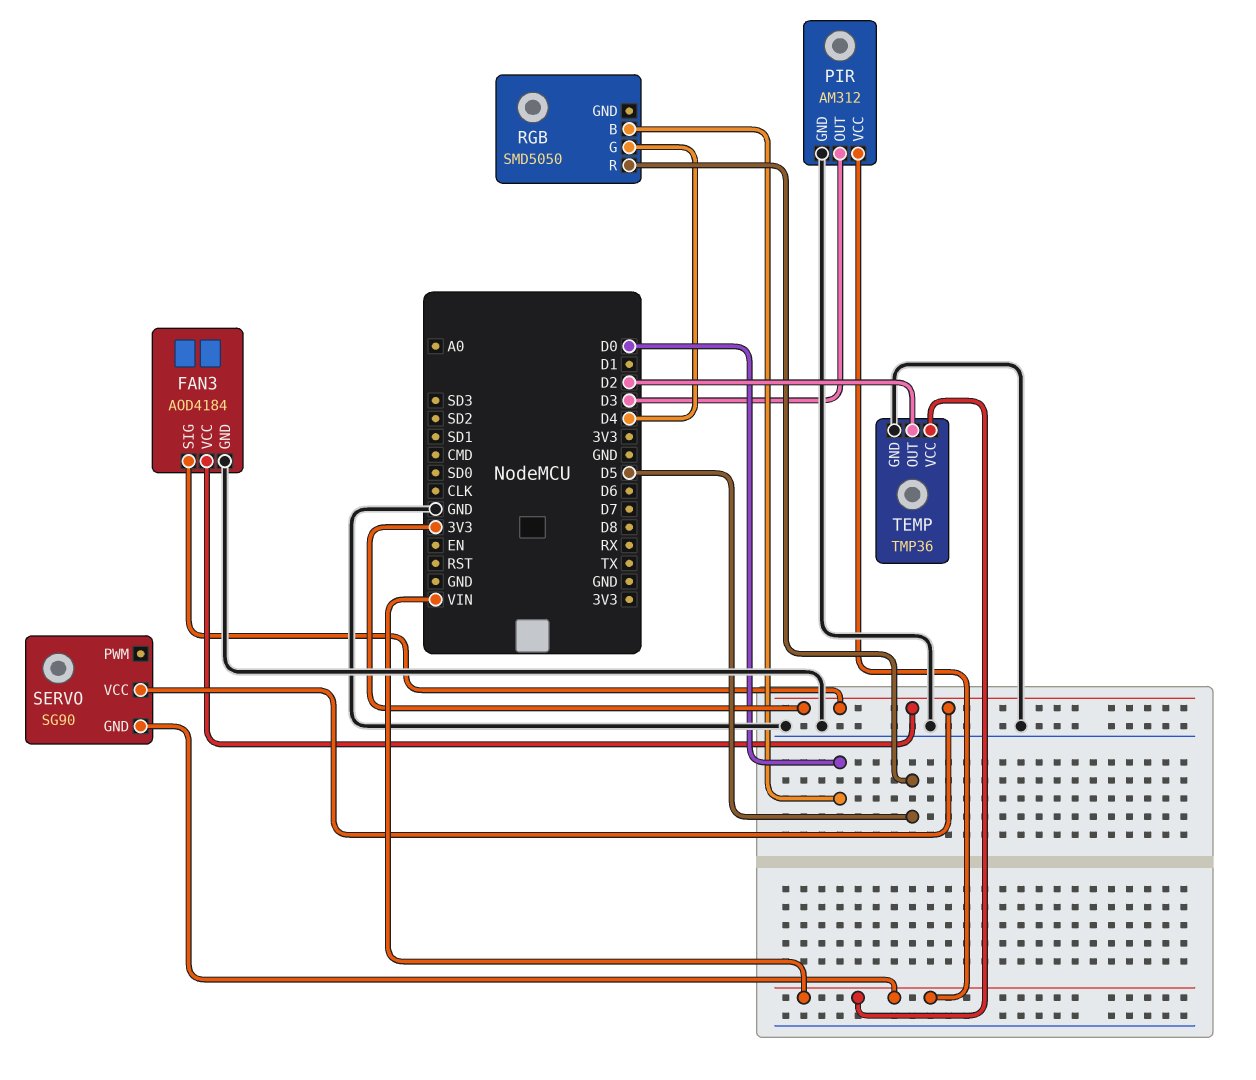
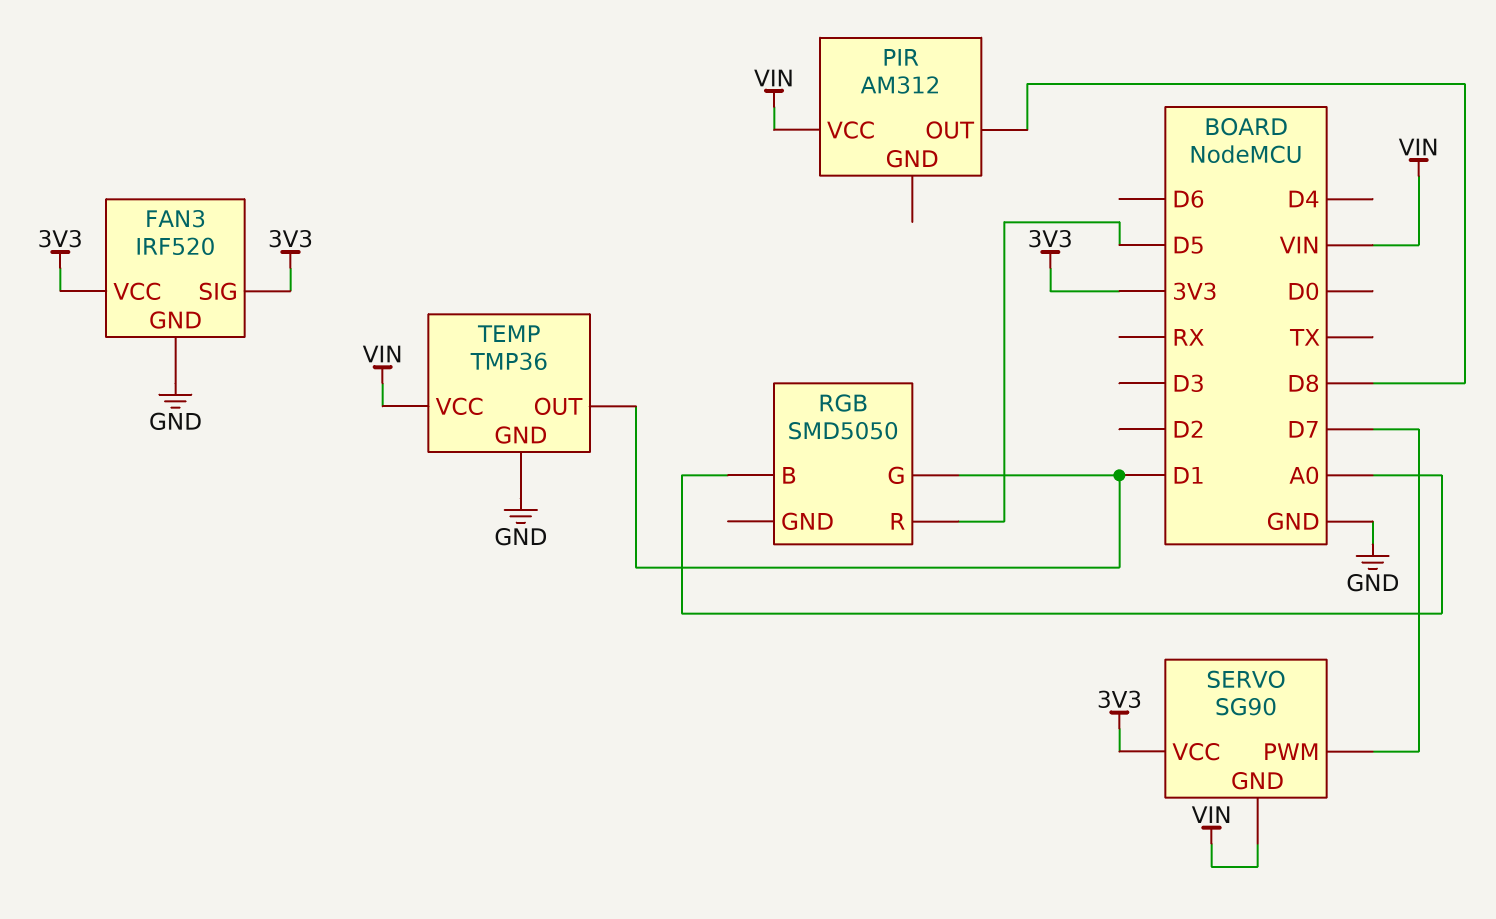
FAN3: AOD4184 -> IRF520
PIR pin GND: GND -> none
PIR pin OUT: D3 -> D8
RGB pin B: D0 -> A0
RGB pin G: D4 -> D1
SERVO pin PWM: none -> D7
TEMP pin OUT: D2 -> D1

